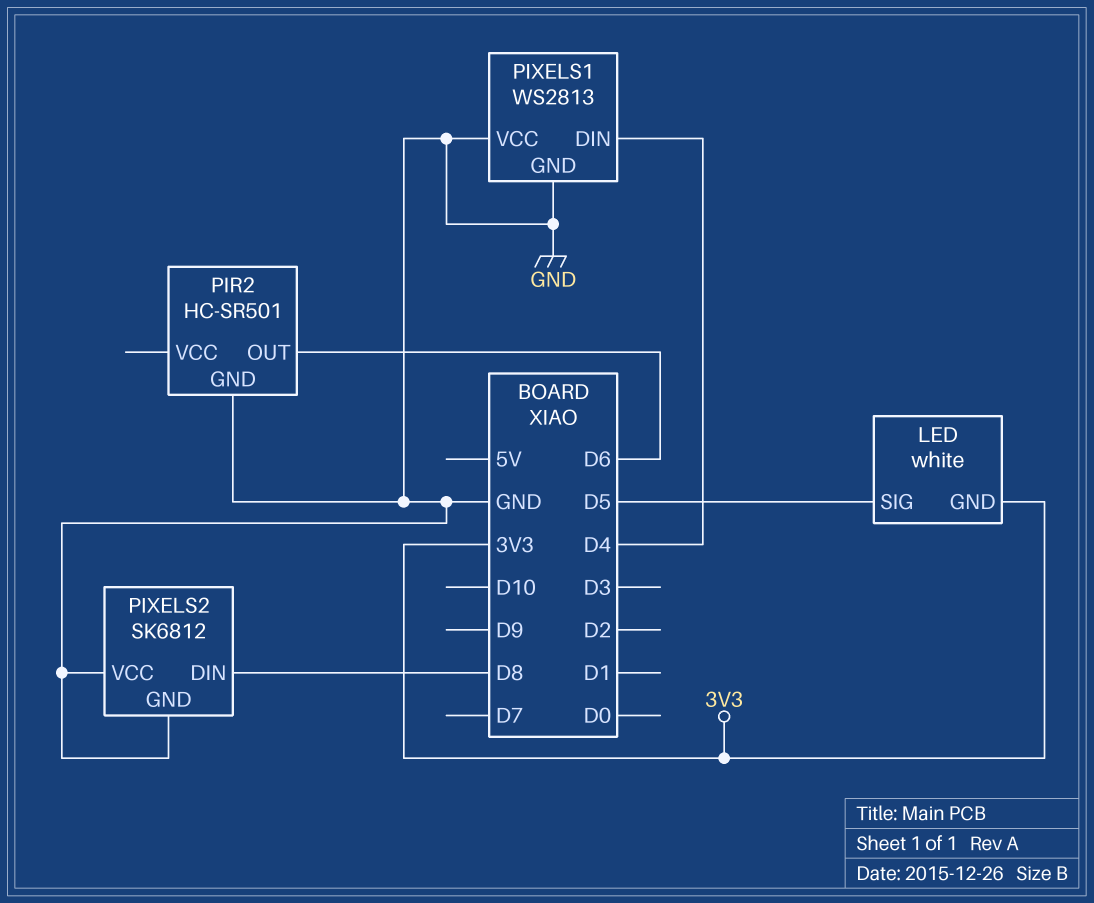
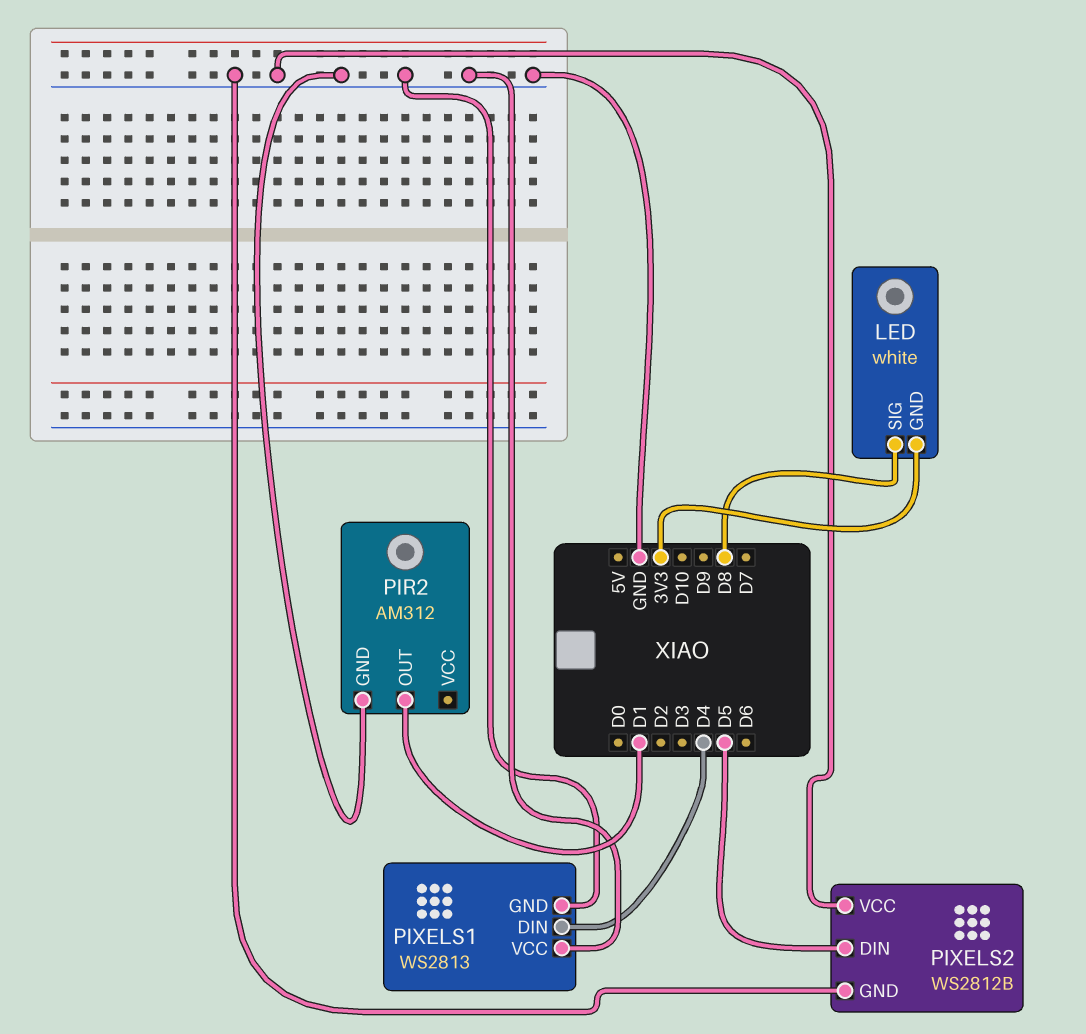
LED pin SIG: D5 -> D8
PIR2: HC-SR501 -> AM312
PIR2 pin OUT: D6 -> D1
PIXELS2: SK6812 -> WS2812B
PIXELS2 pin DIN: D8 -> D5

